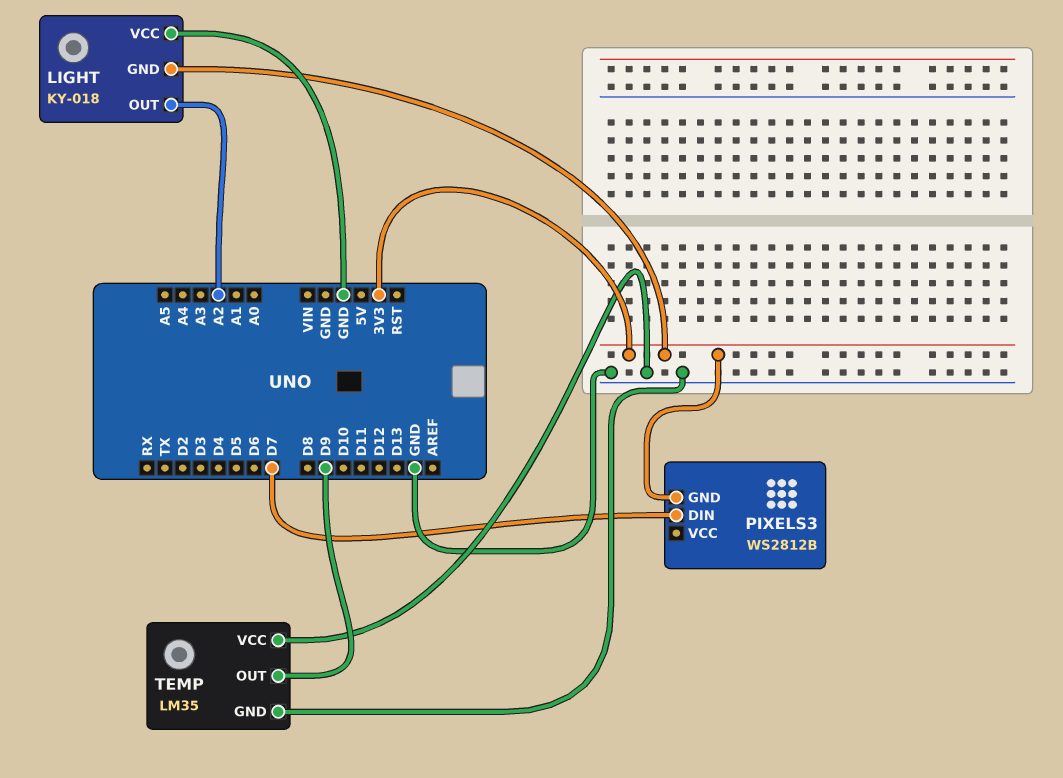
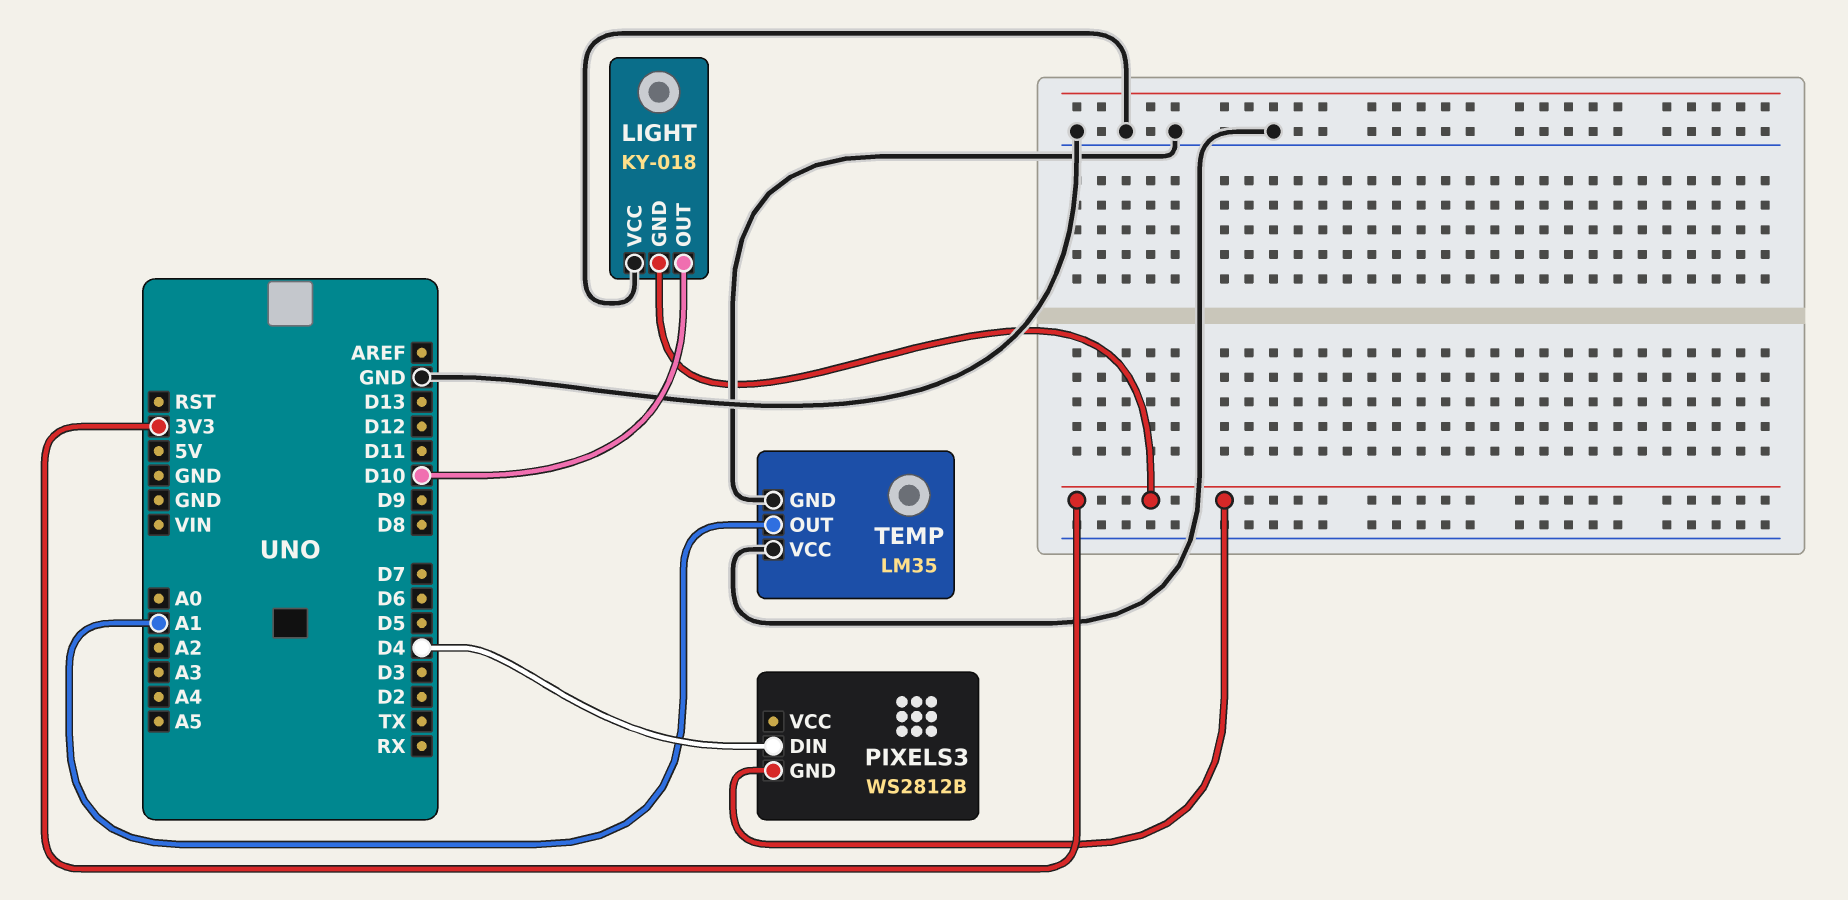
LIGHT pin OUT: A2 -> D10
PIXELS3 pin DIN: D7 -> D4
TEMP pin OUT: D9 -> A1

